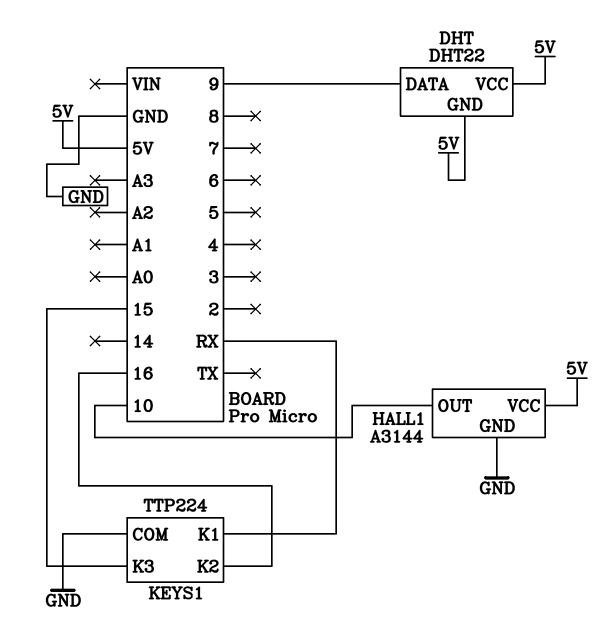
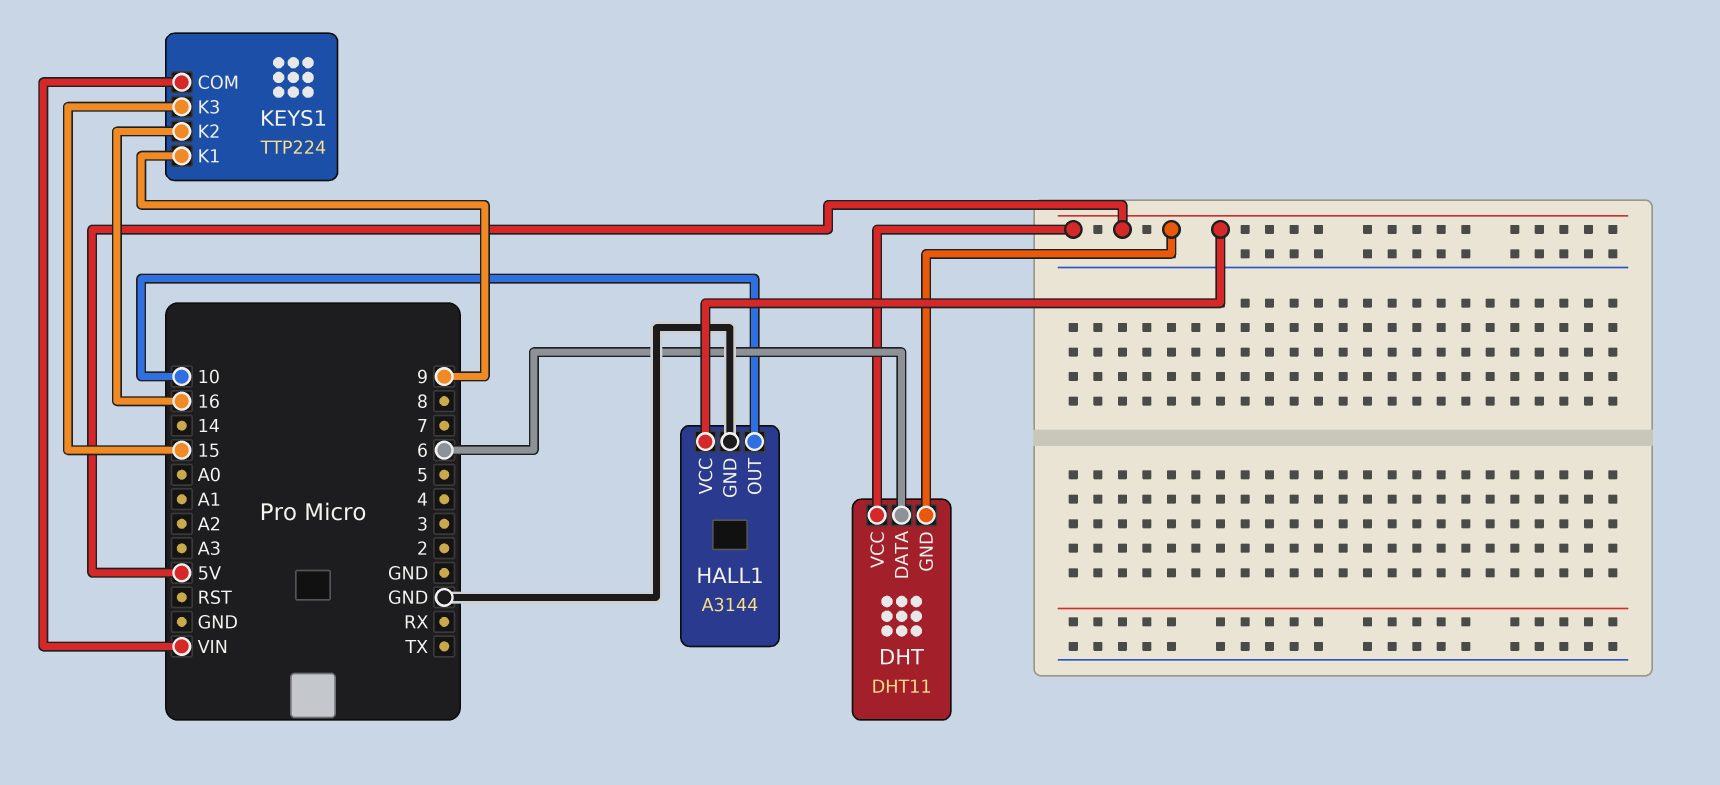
DHT: DHT22 -> DHT11
DHT pin DATA: 9 -> 6
KEYS1 pin COM: GND -> VIN
KEYS1 pin K1: RX -> 9

